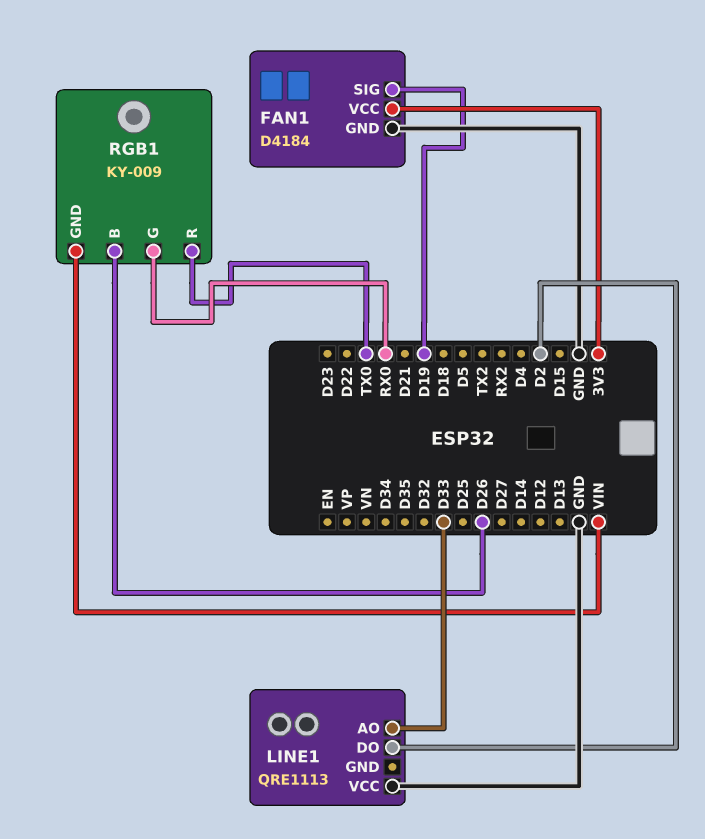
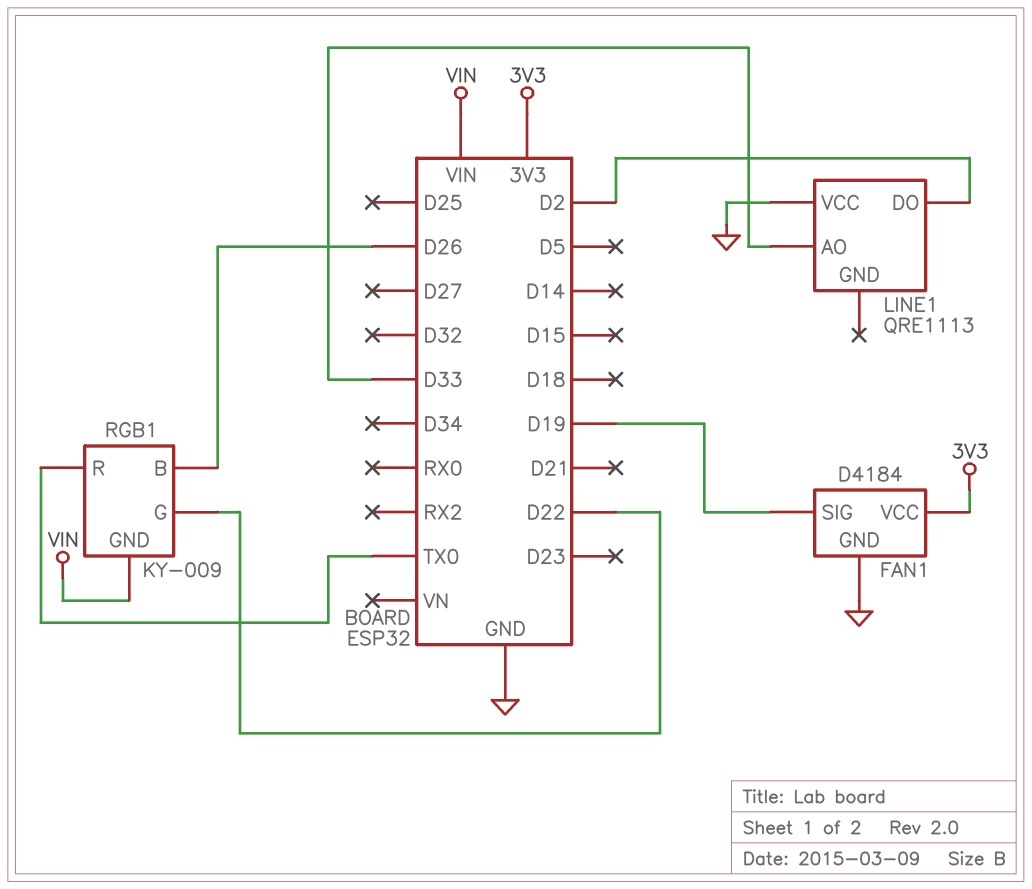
RGB1 pin G: RX0 -> D22

